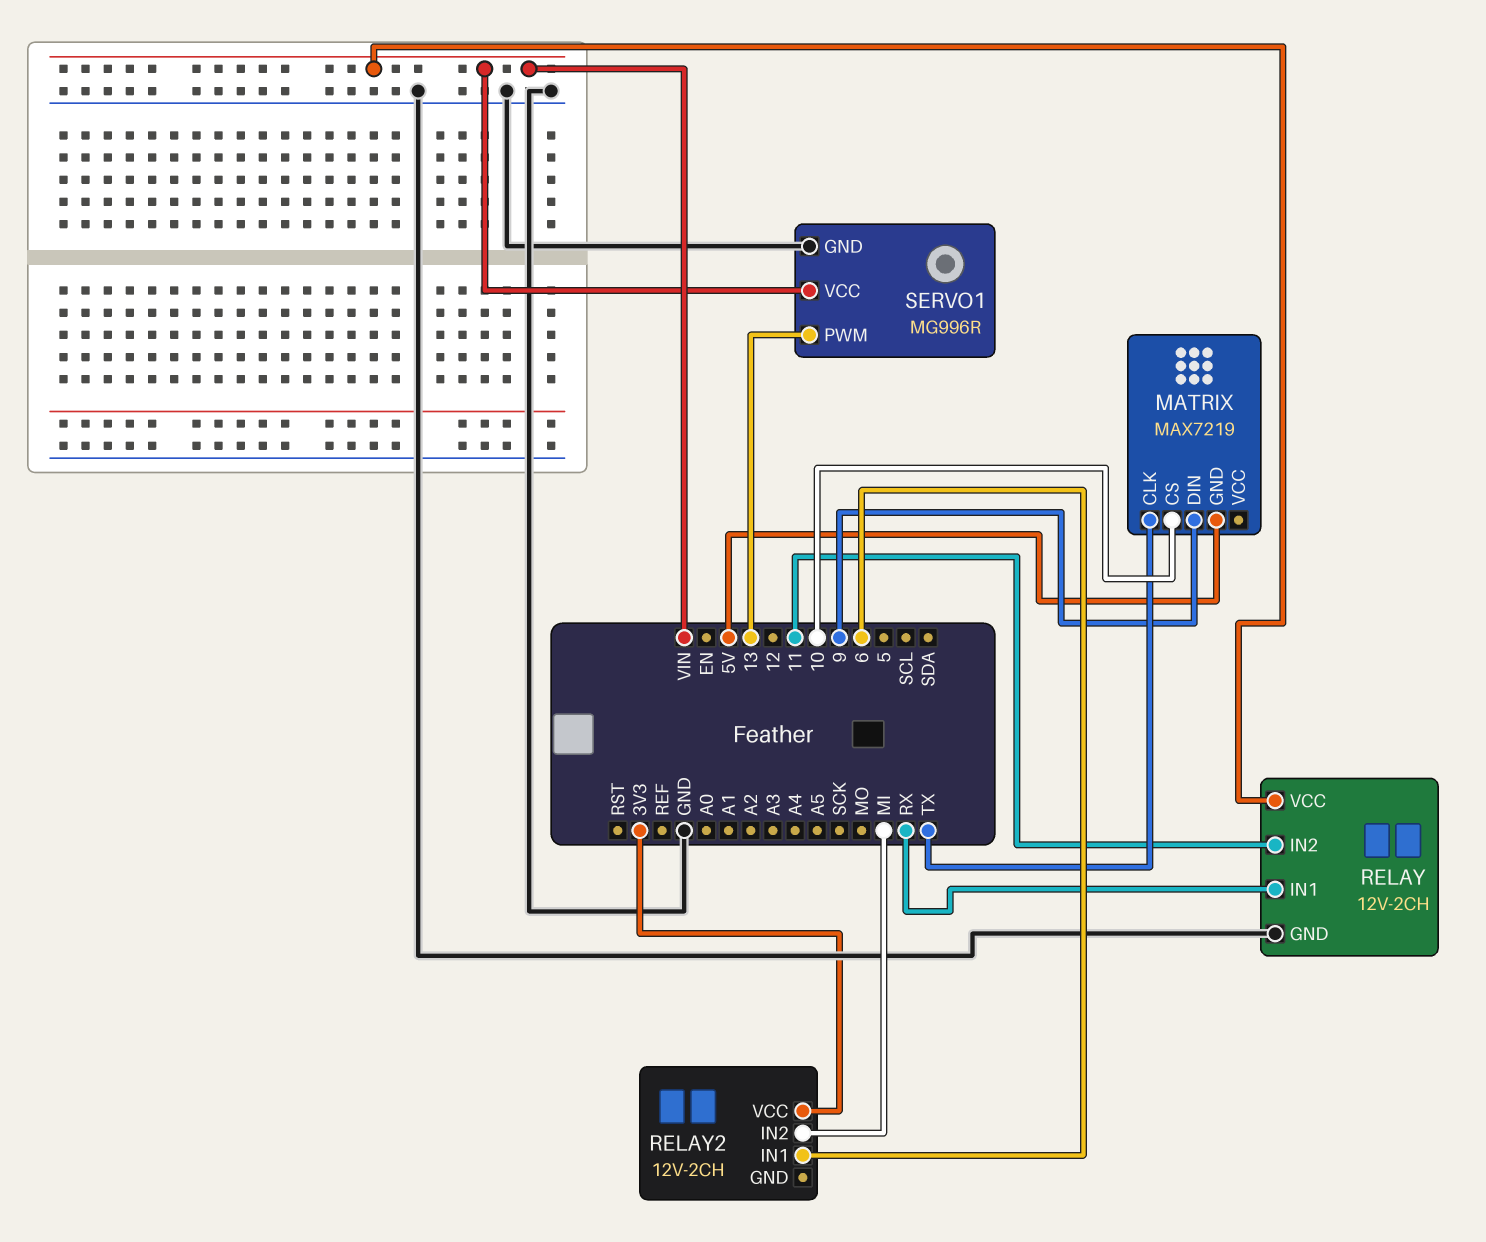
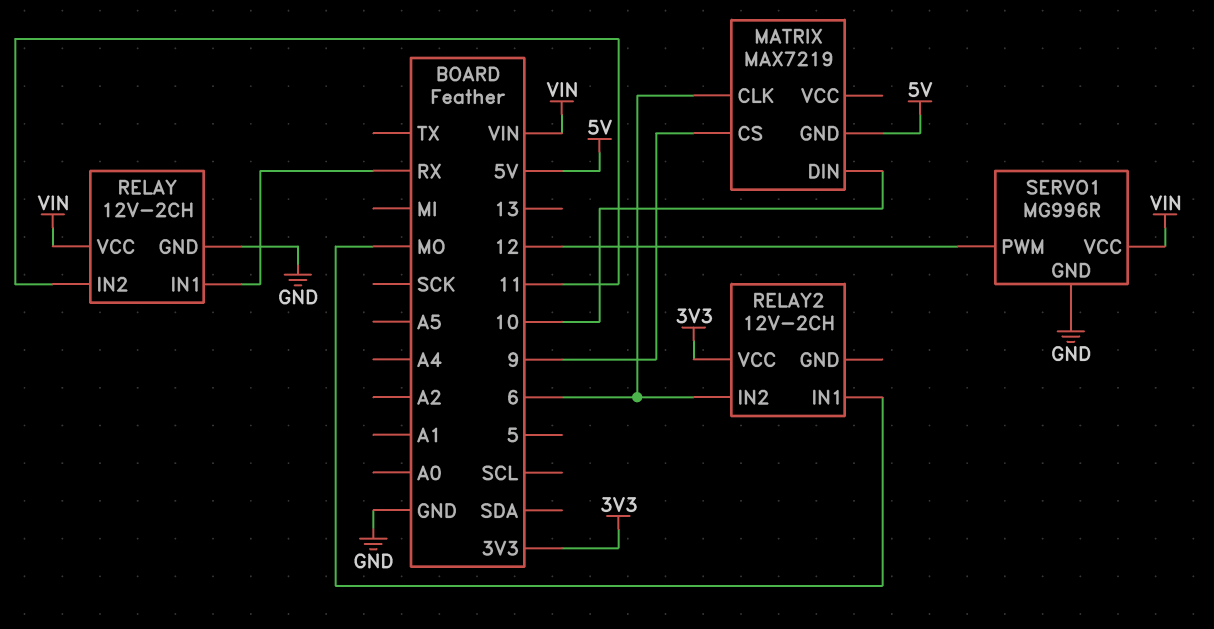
MATRIX pin CLK: TX -> 6
MATRIX pin CS: 10 -> 9
MATRIX pin DIN: 9 -> 10
RELAY2 pin IN1: 6 -> MO
RELAY2 pin IN2: MI -> 6
SERVO1 pin PWM: 13 -> 12

